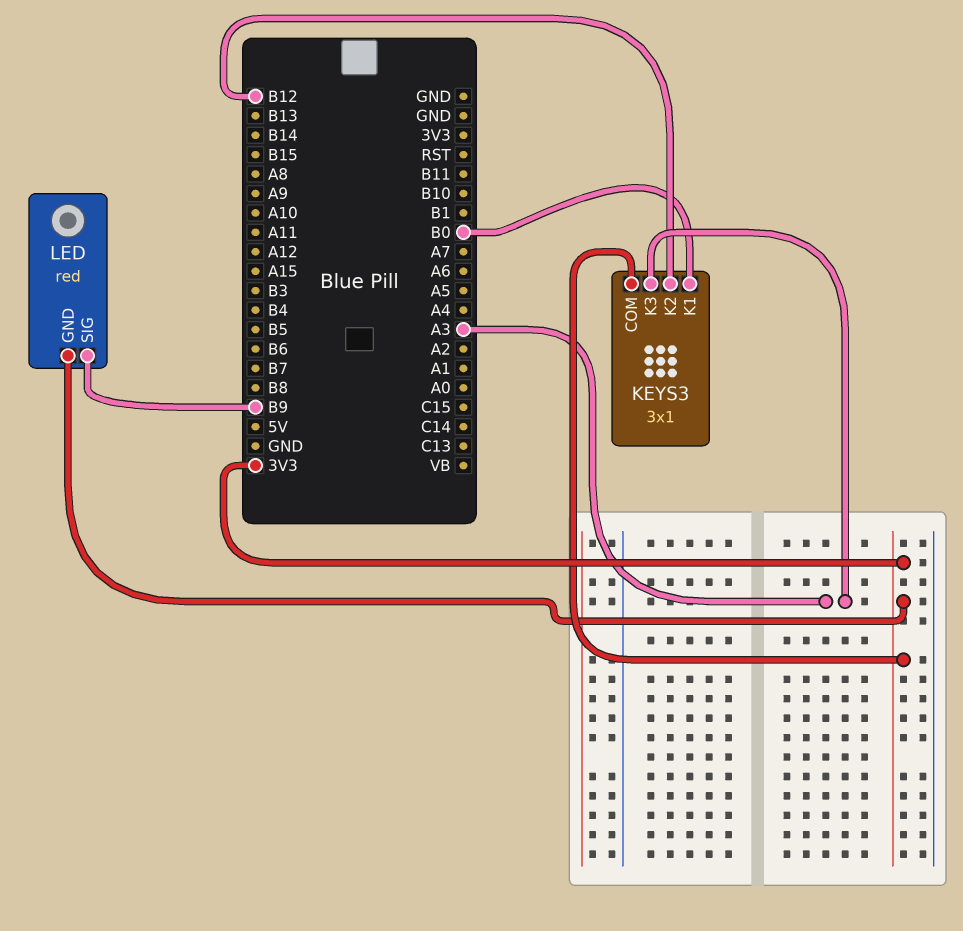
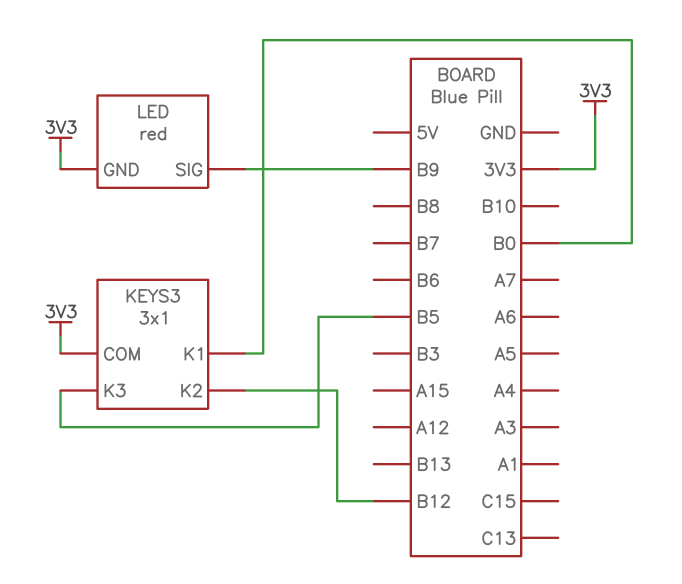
KEYS3 pin K3: A3 -> B5

